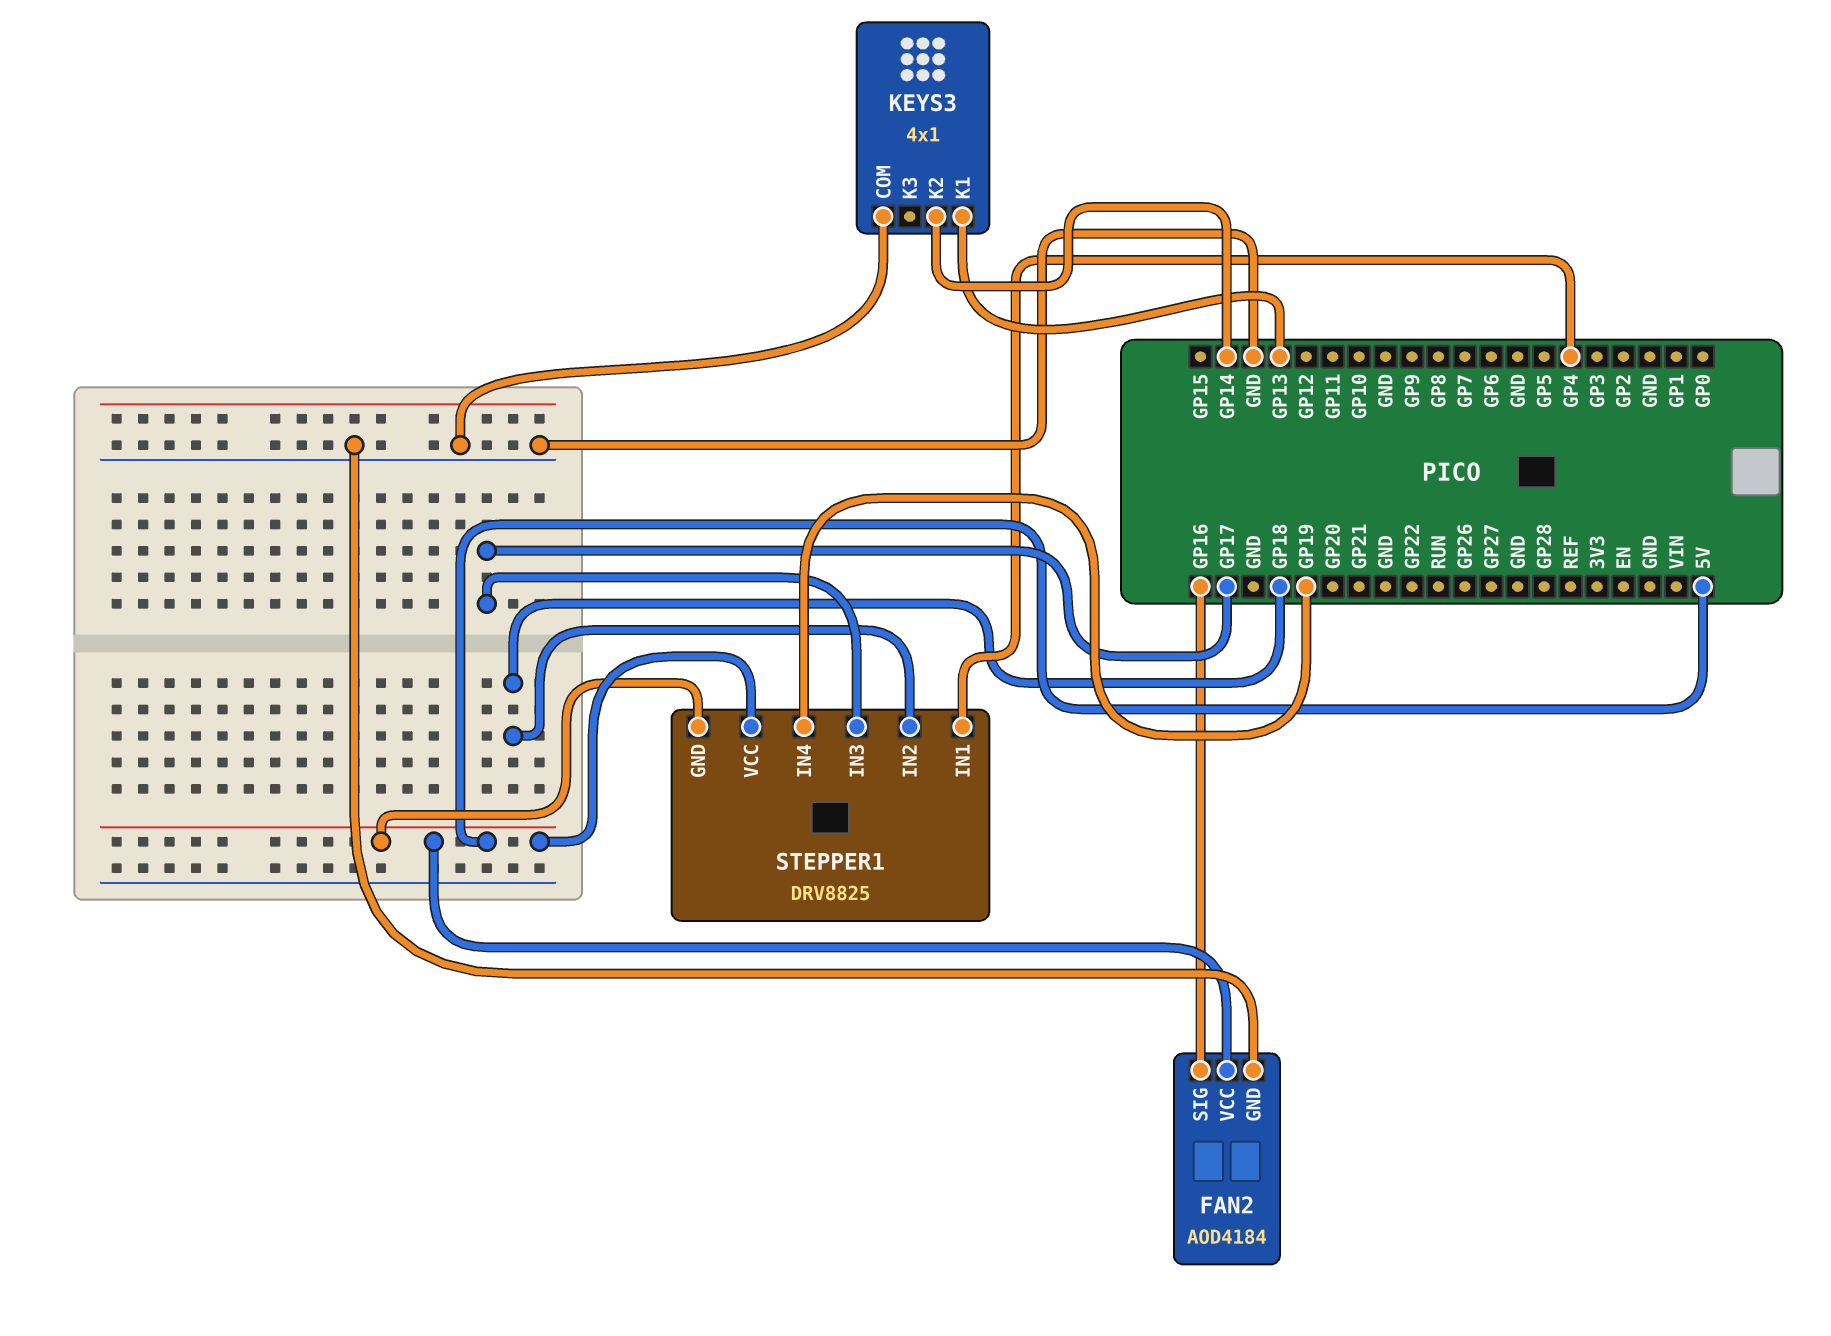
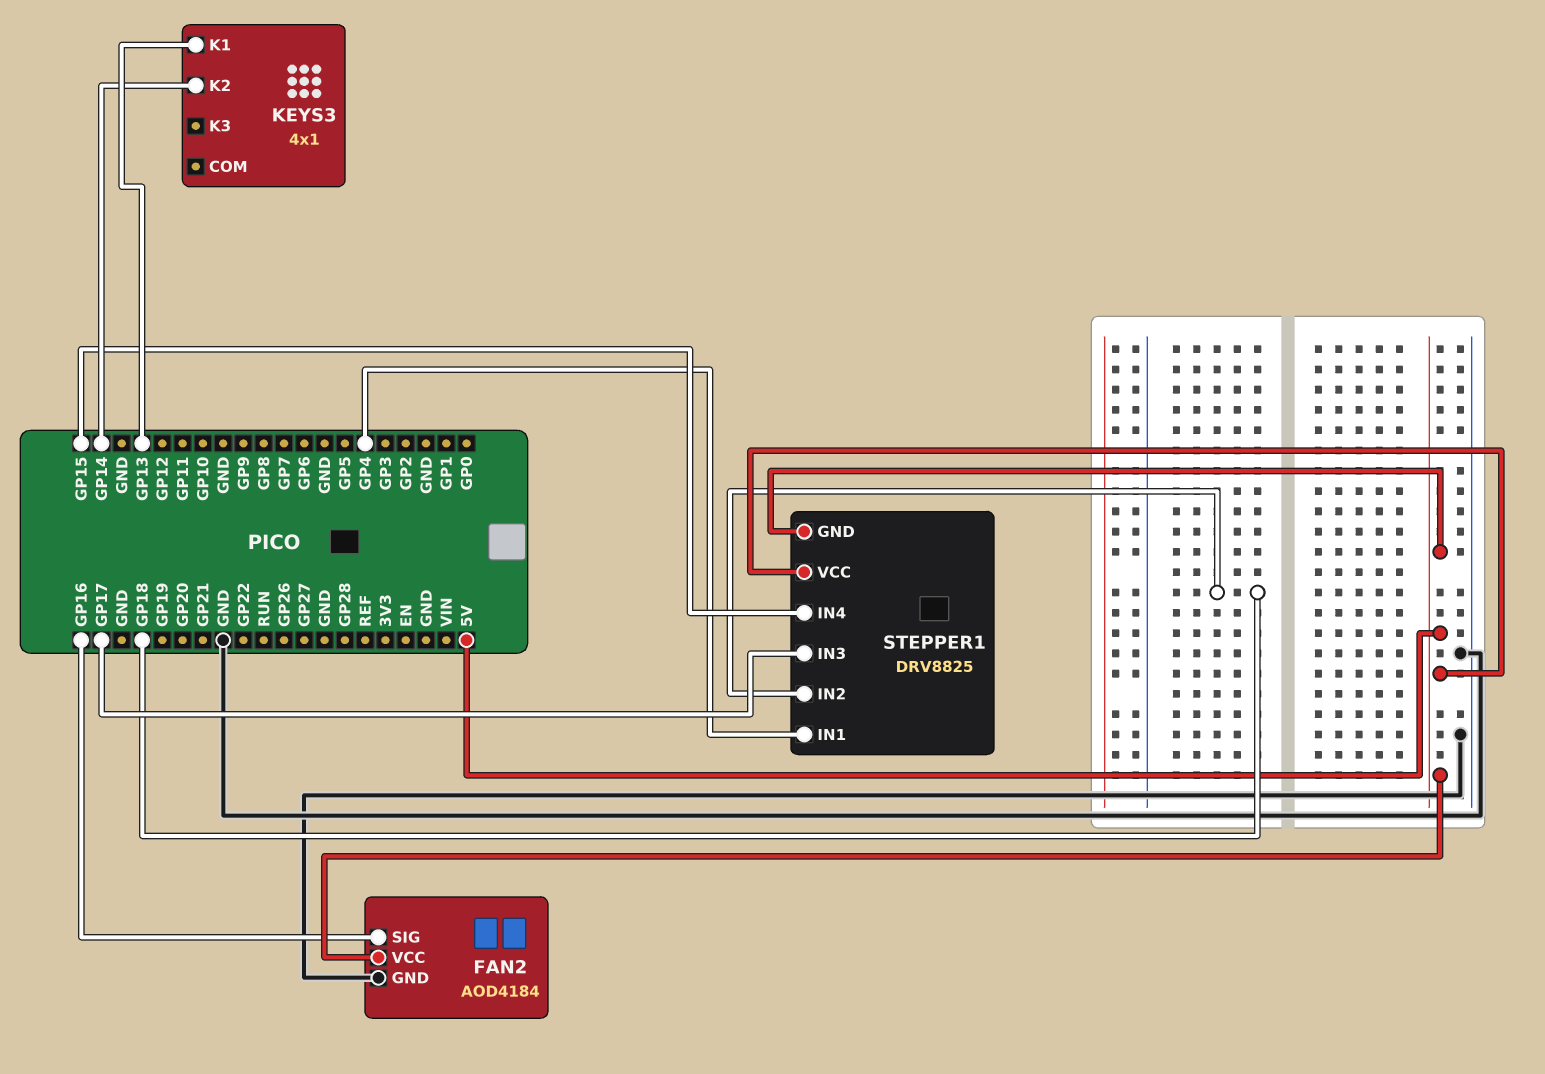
KEYS3 pin COM: GND -> none
STEPPER1 pin IN4: GP19 -> GP15

